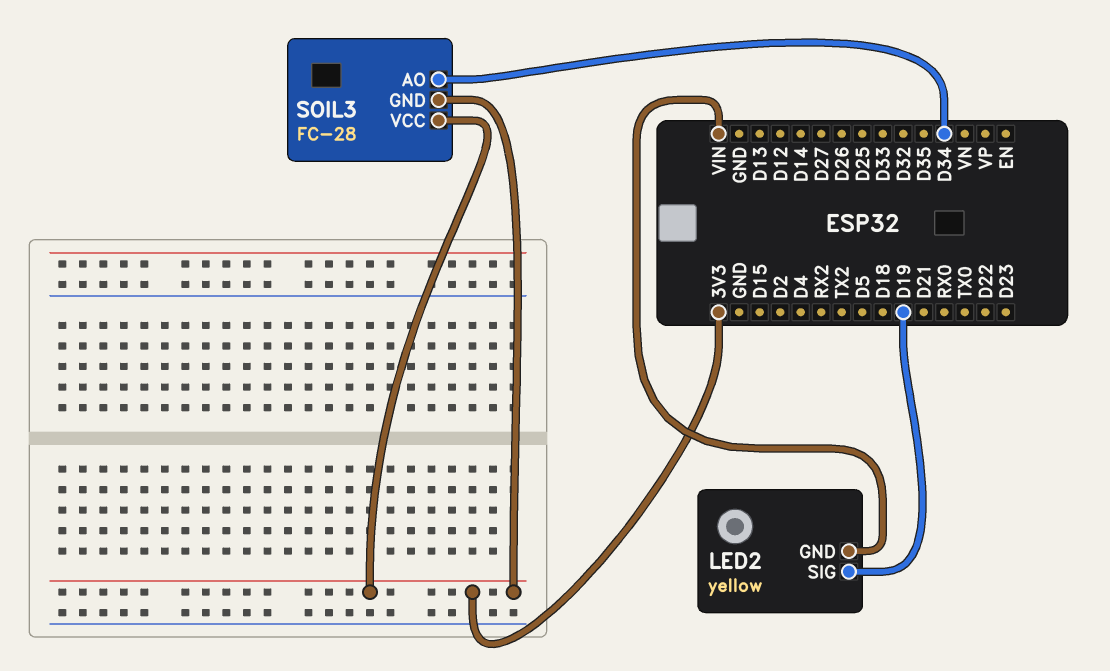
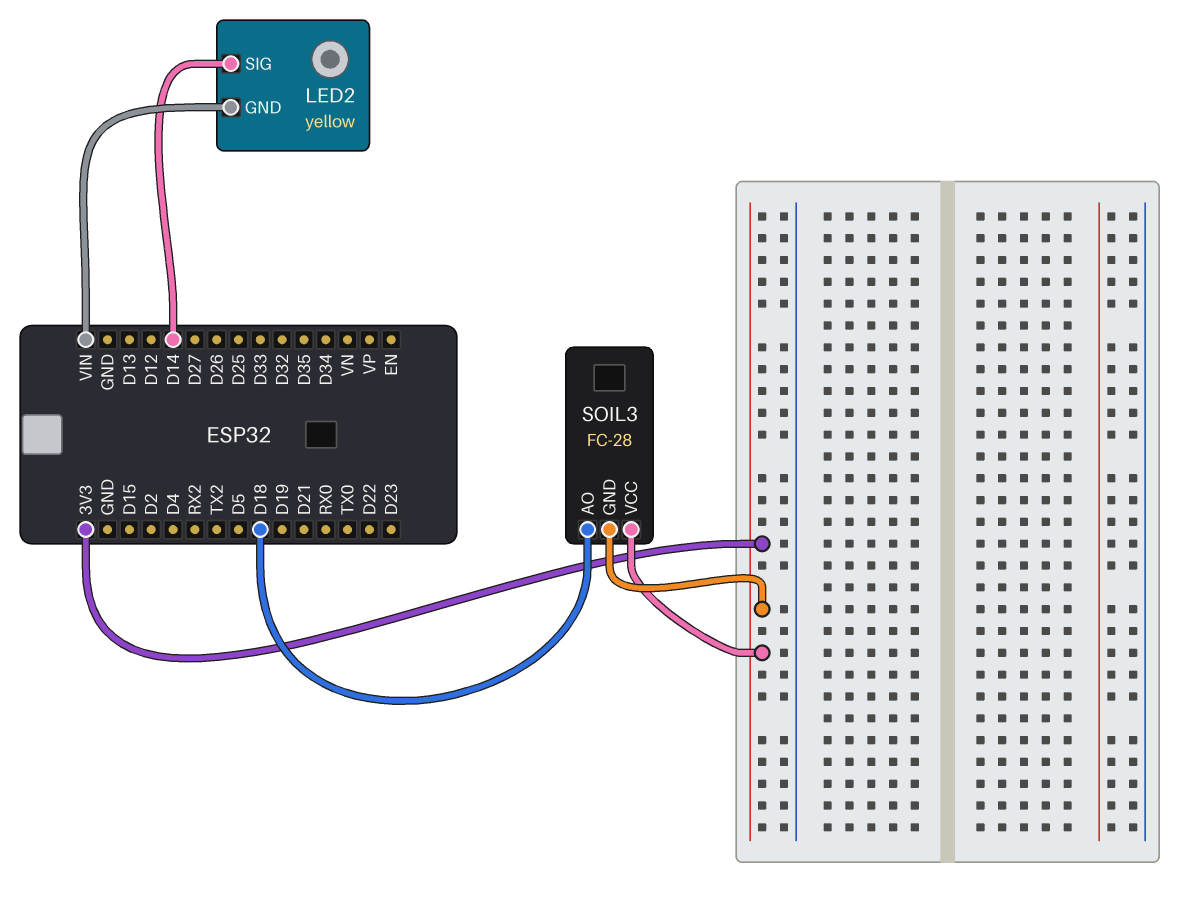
LED2 pin SIG: D19 -> D14
SOIL3 pin AO: D34 -> D18

